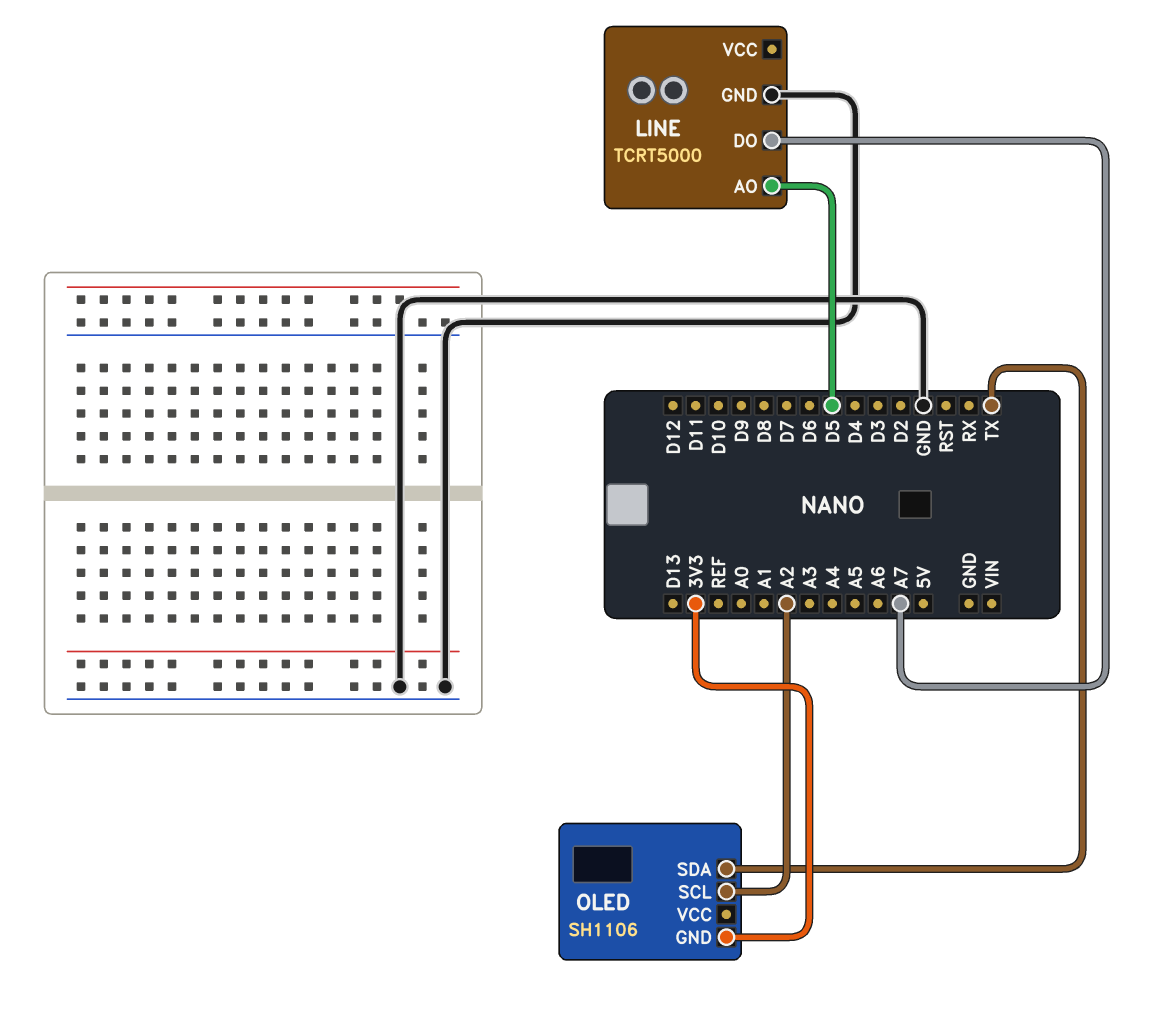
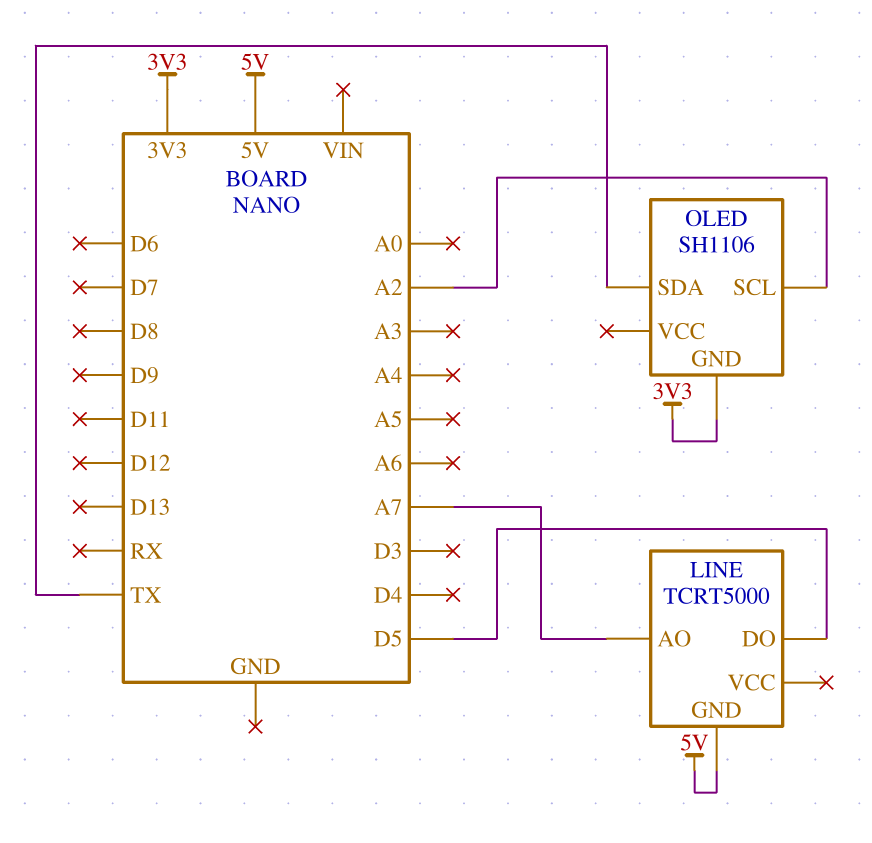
LINE pin AO: D5 -> A7
LINE pin DO: A7 -> D5
LINE pin GND: GND -> 5V

